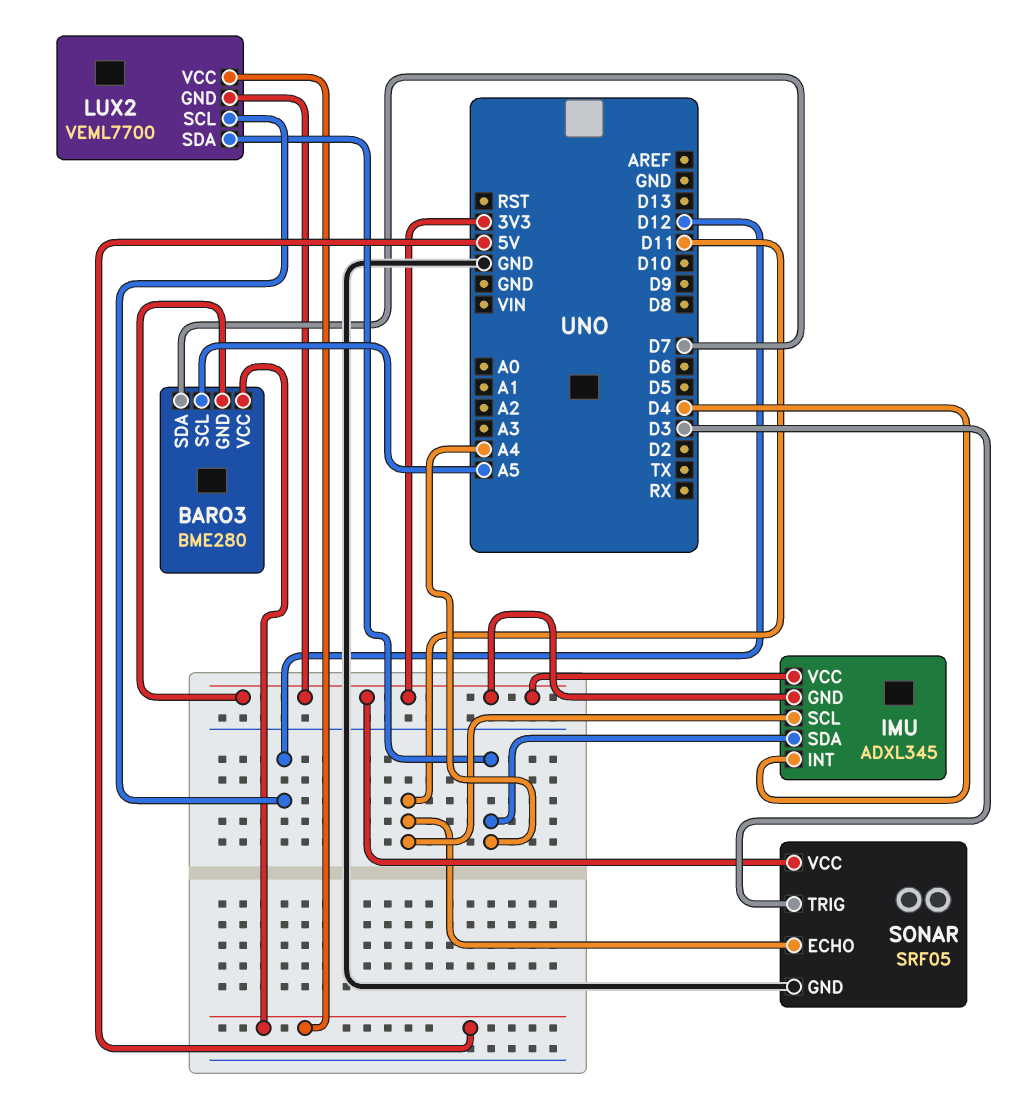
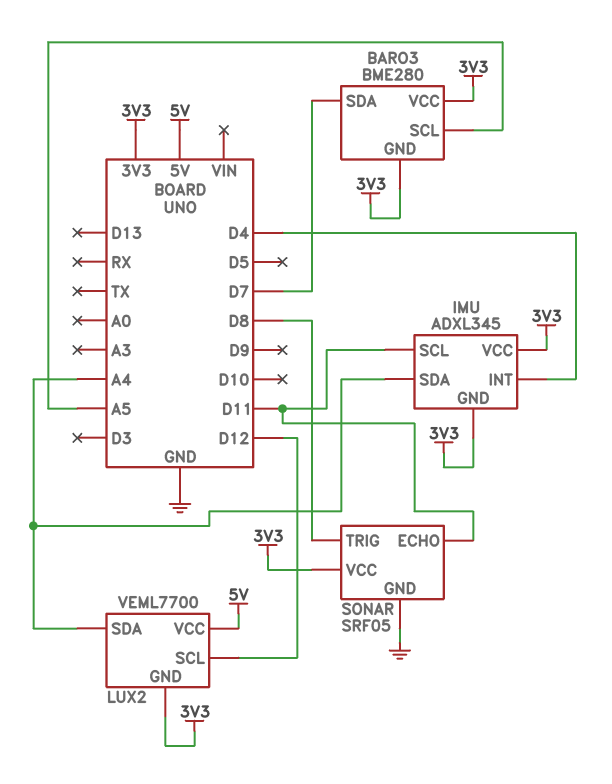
BARO3 pin VCC: 5V -> 3V3
SONAR pin TRIG: D3 -> D8

